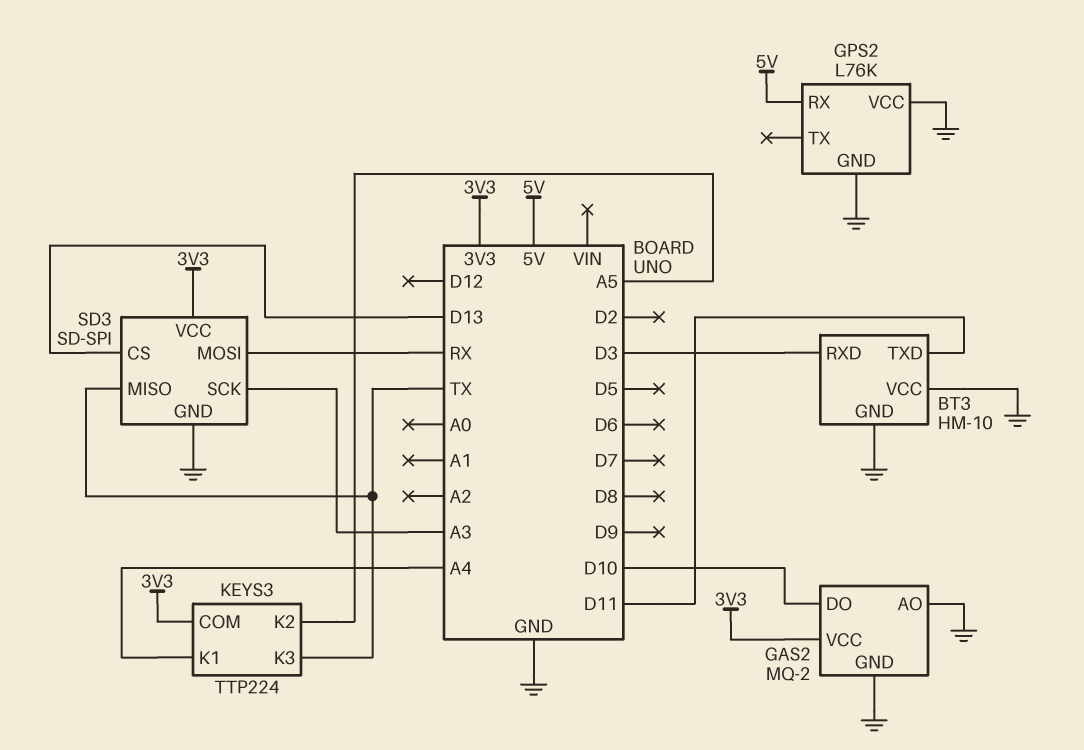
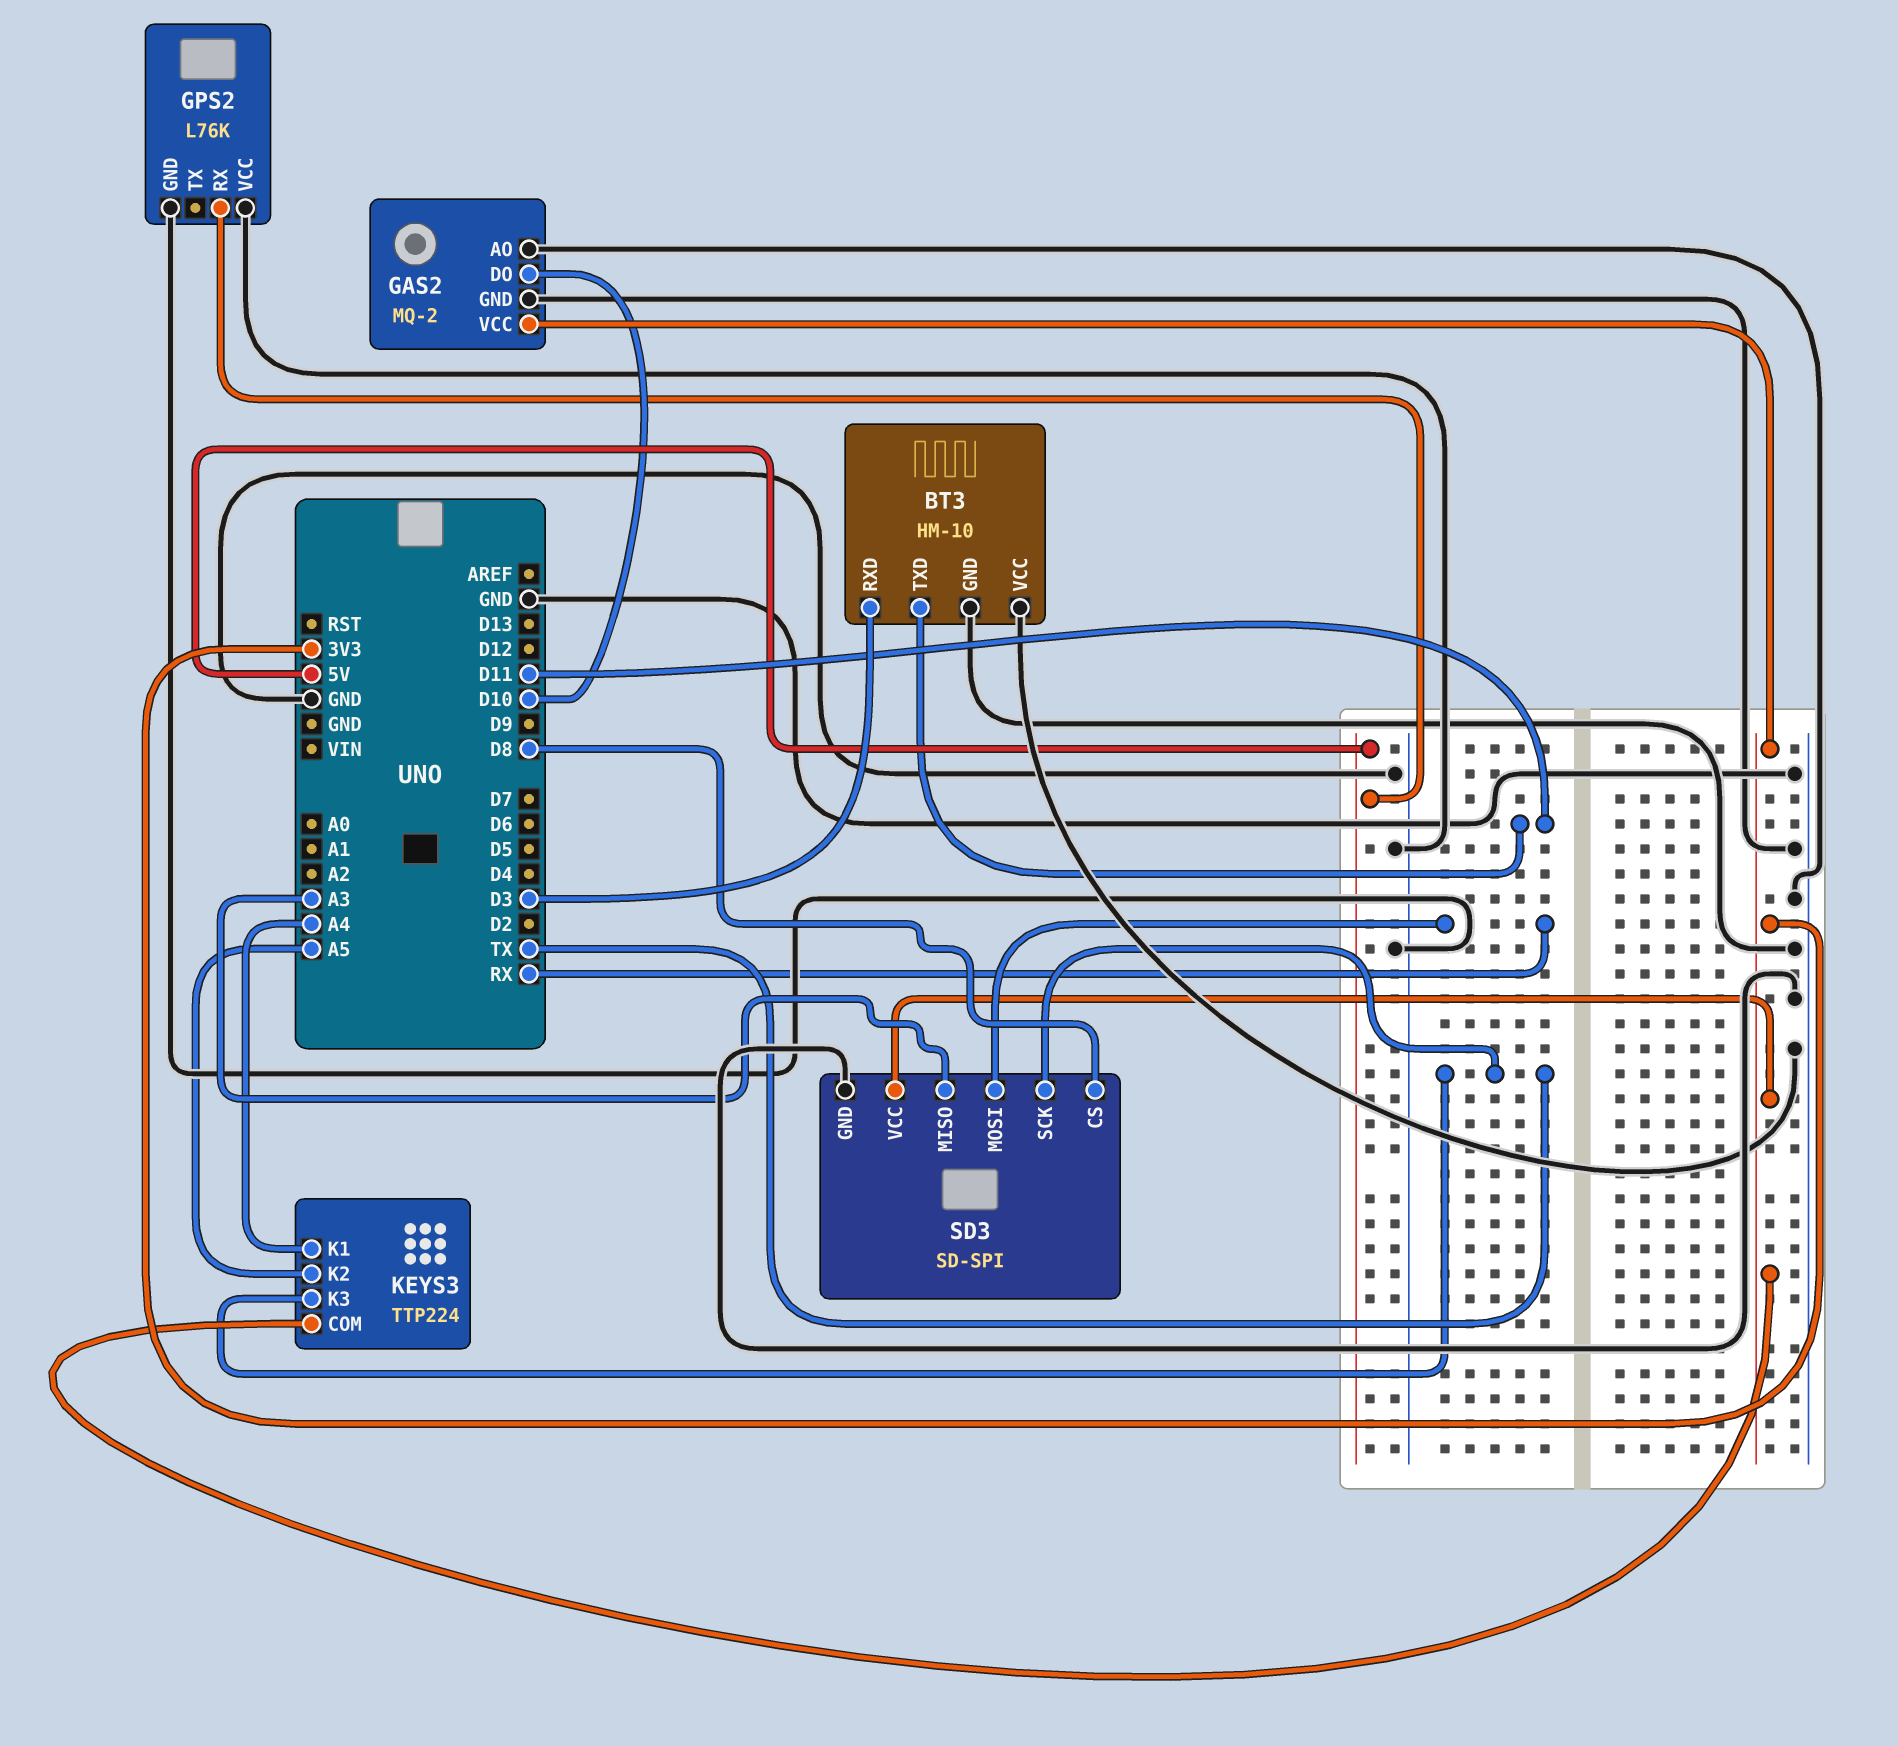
SD3 pin CS: D13 -> D8
SD3 pin MISO: TX -> A3
SD3 pin SCK: A3 -> TX

